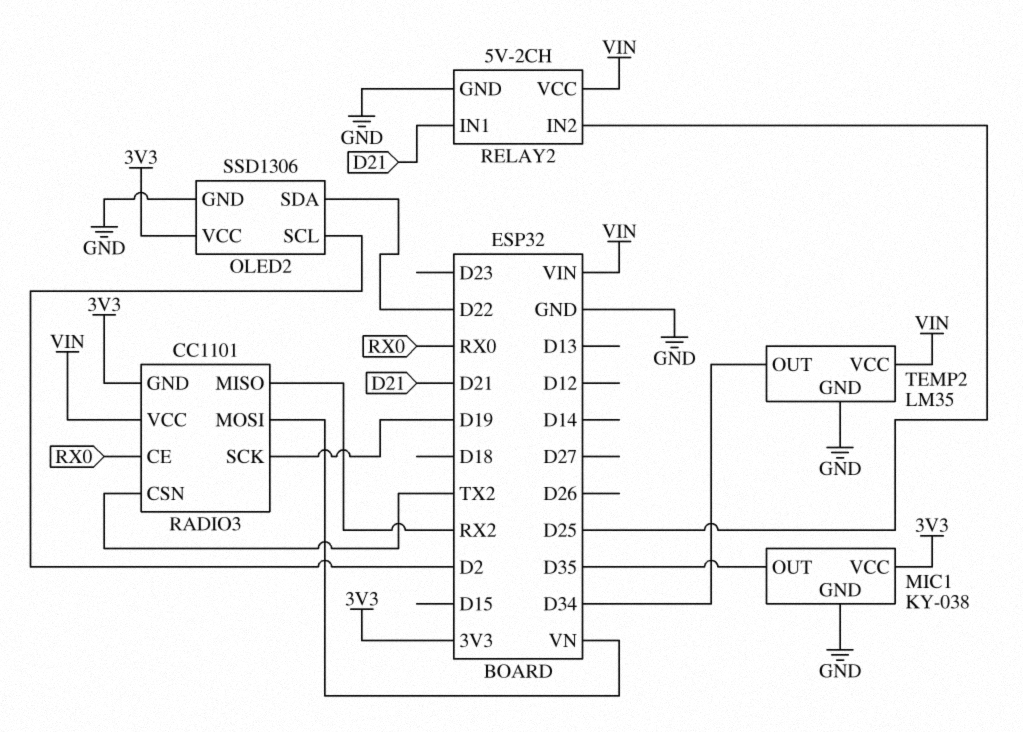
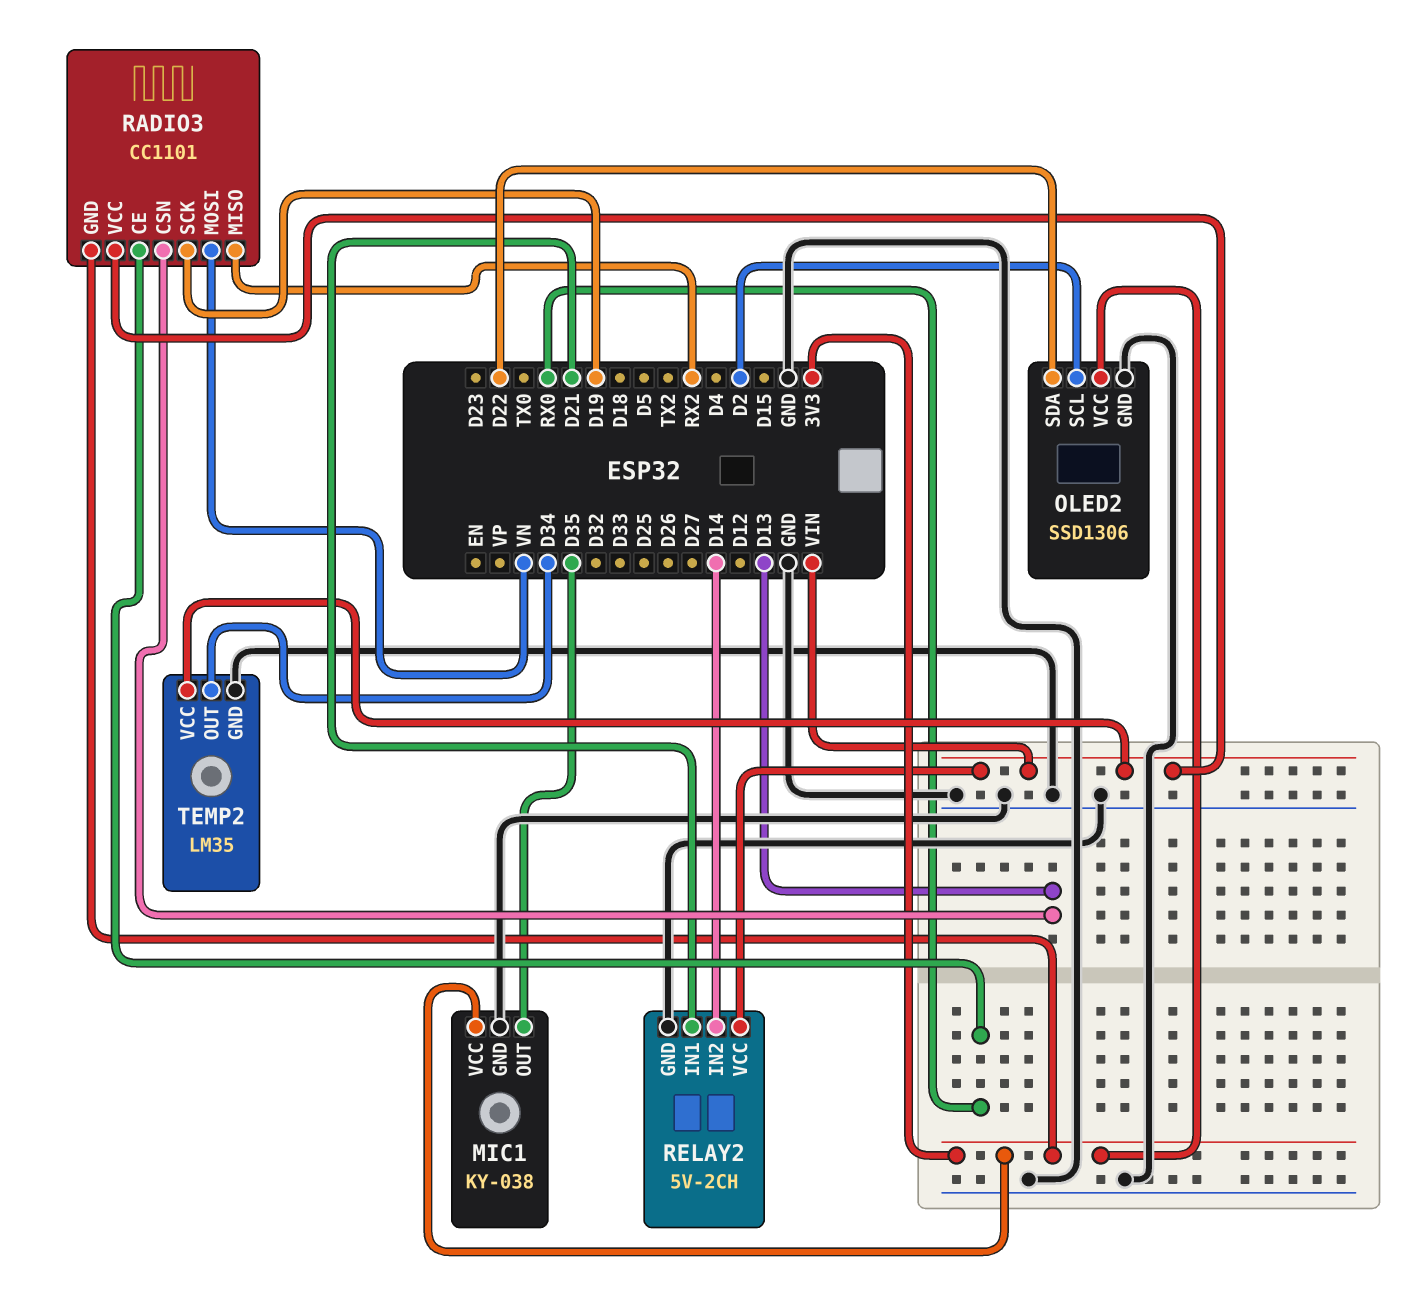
RADIO3 pin CSN: TX2 -> D13
RELAY2 pin IN2: D25 -> D14

